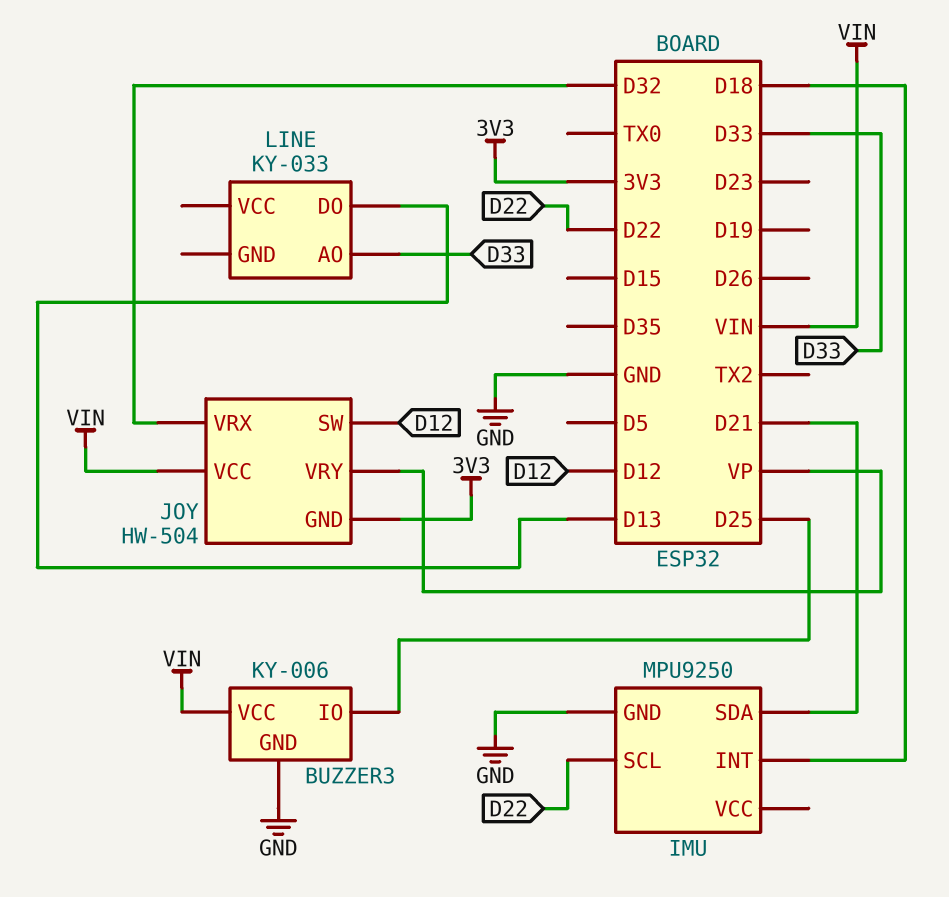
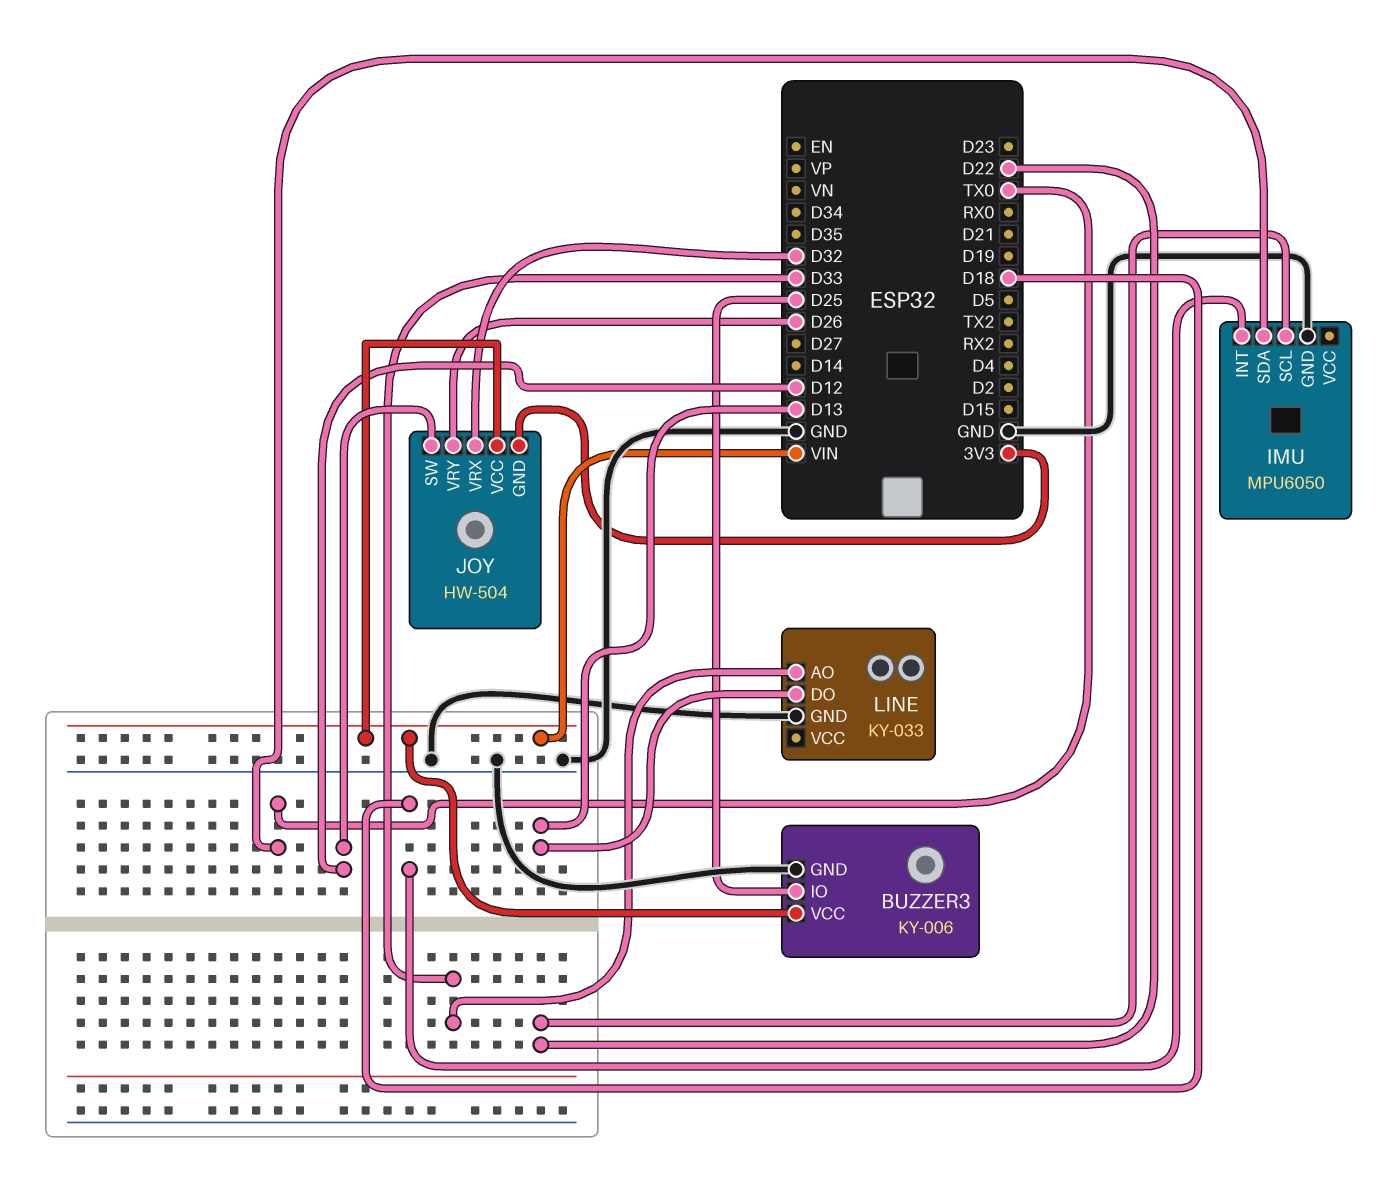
IMU: MPU9250 -> MPU6050
IMU pin SDA: D21 -> TX0
JOY pin VRY: VP -> D26
LINE pin GND: none -> GND

